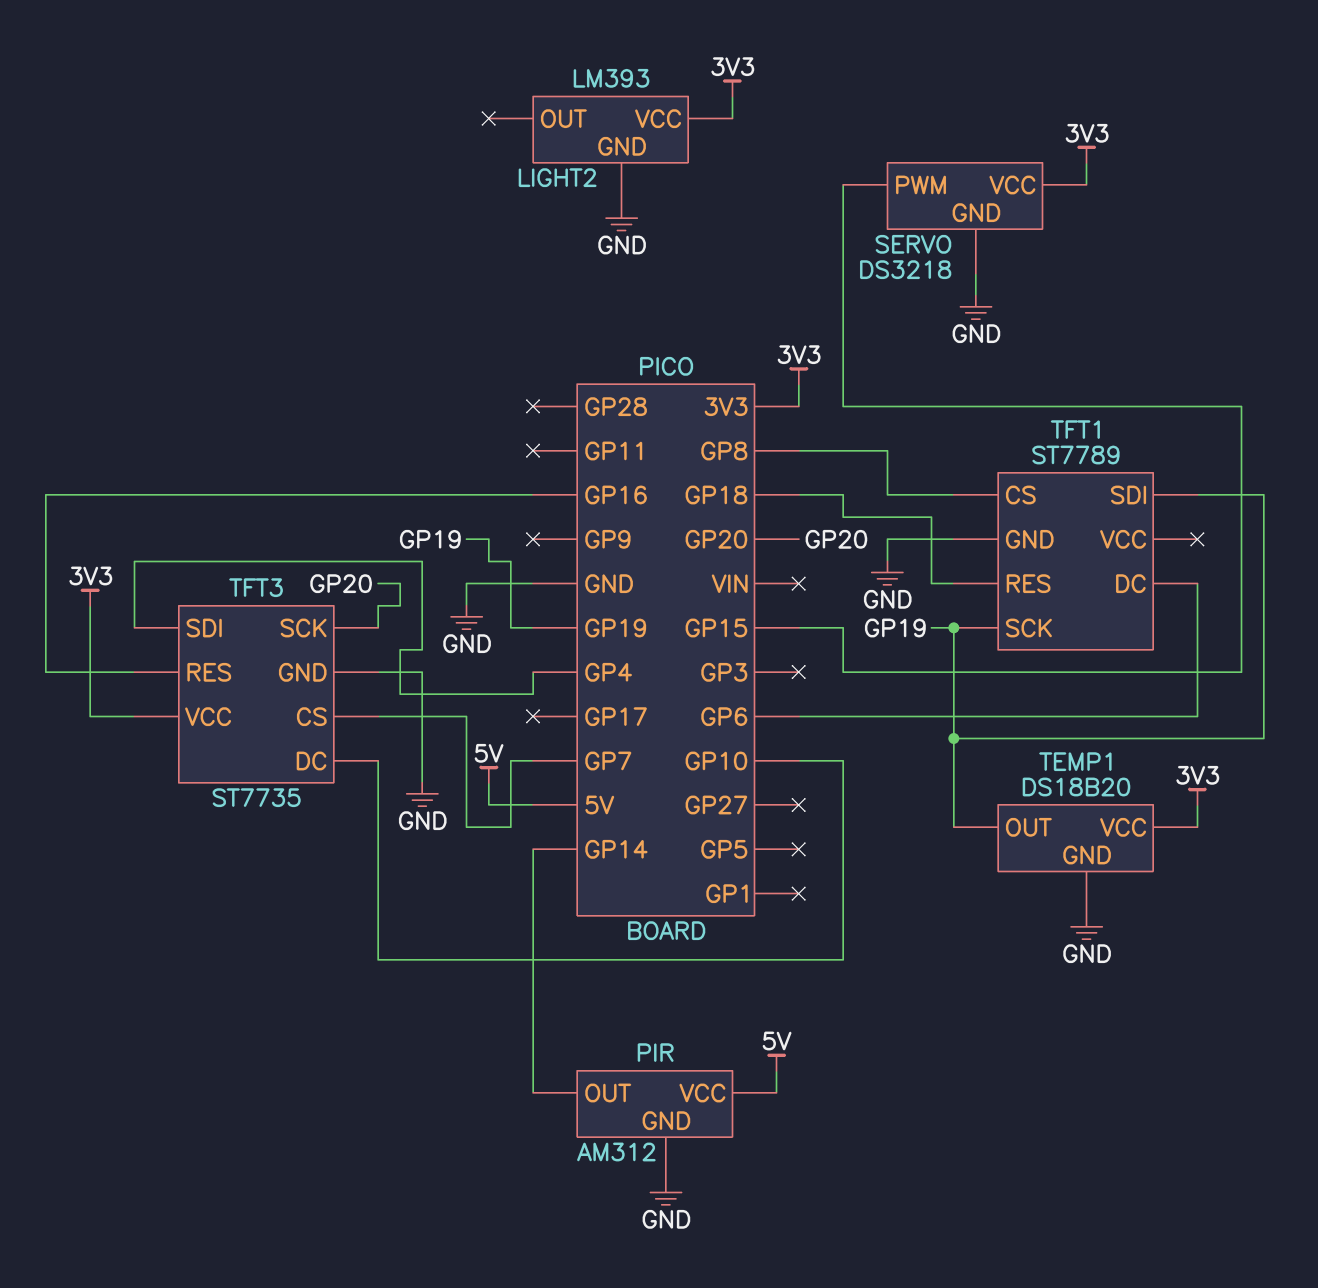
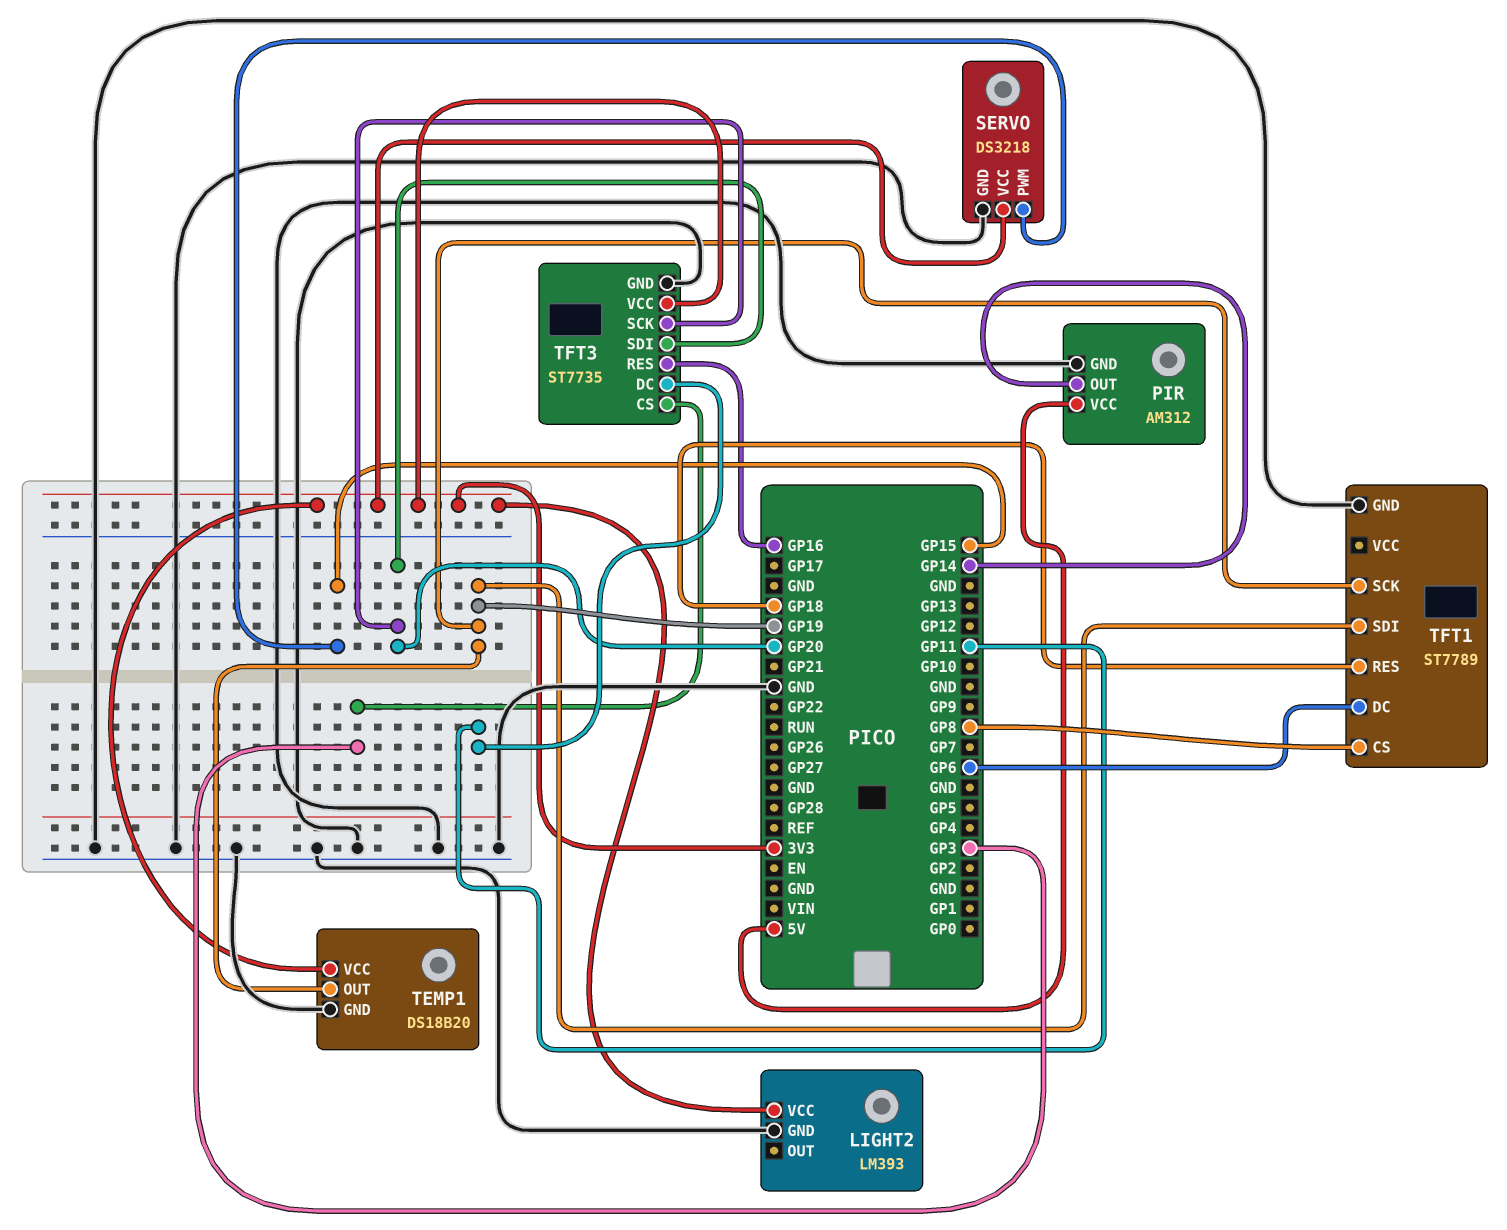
TFT3 pin CS: GP7 -> GP3
TFT3 pin DC: GP10 -> GP11
TFT3 pin SDI: GP4 -> GP20

